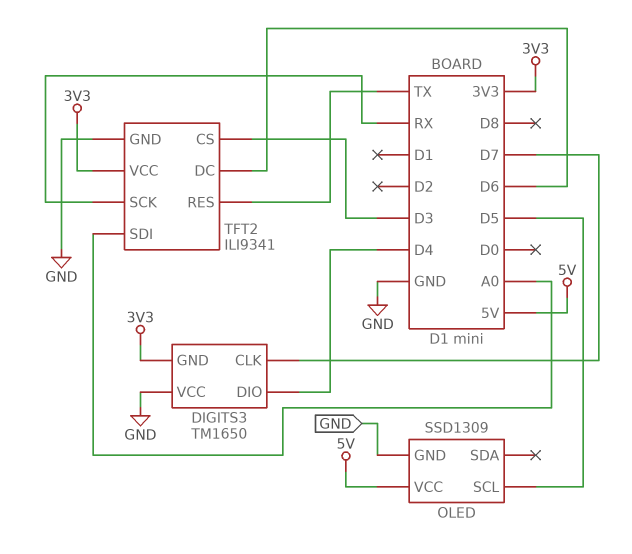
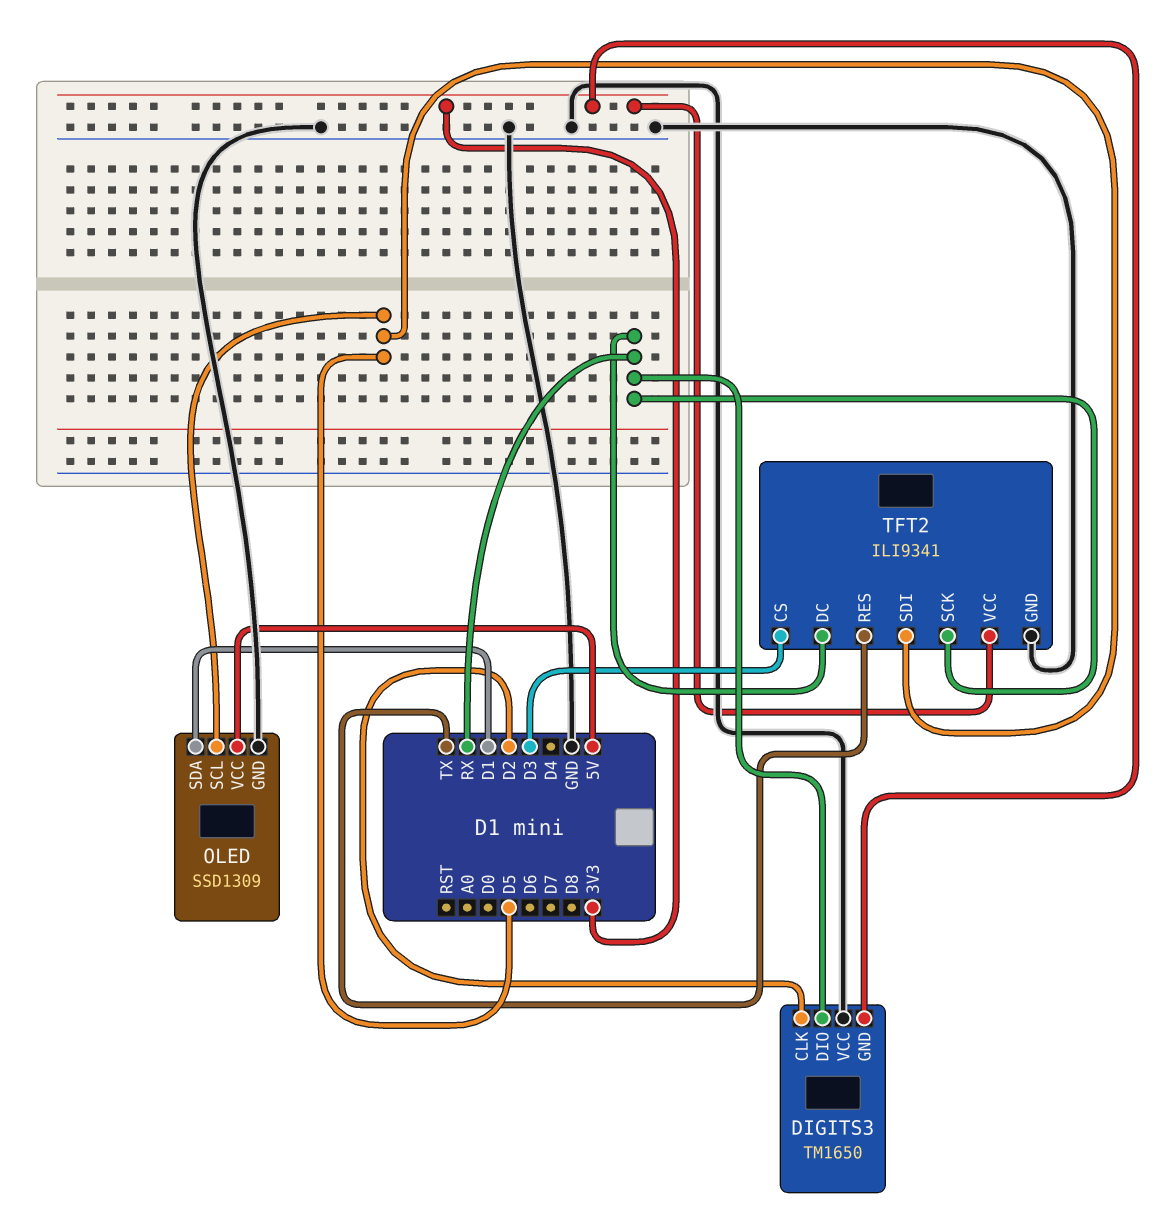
DIGITS3 pin CLK: D7 -> D2
DIGITS3 pin DIO: D4 -> RX
OLED pin SDA: none -> D1
TFT2 pin DC: D6 -> RX
TFT2 pin SDI: A0 -> D5

